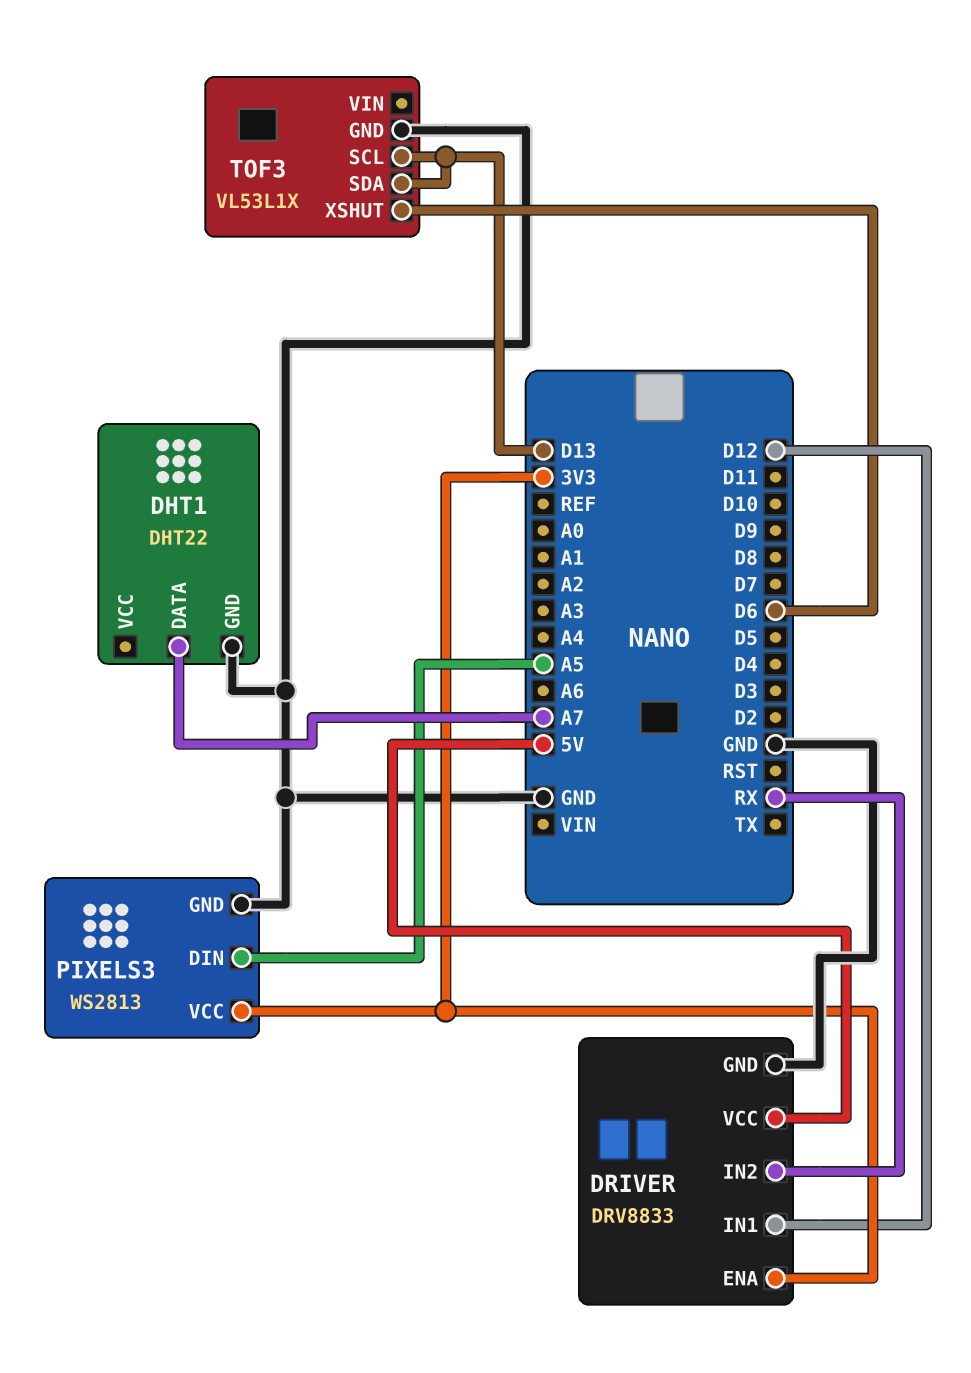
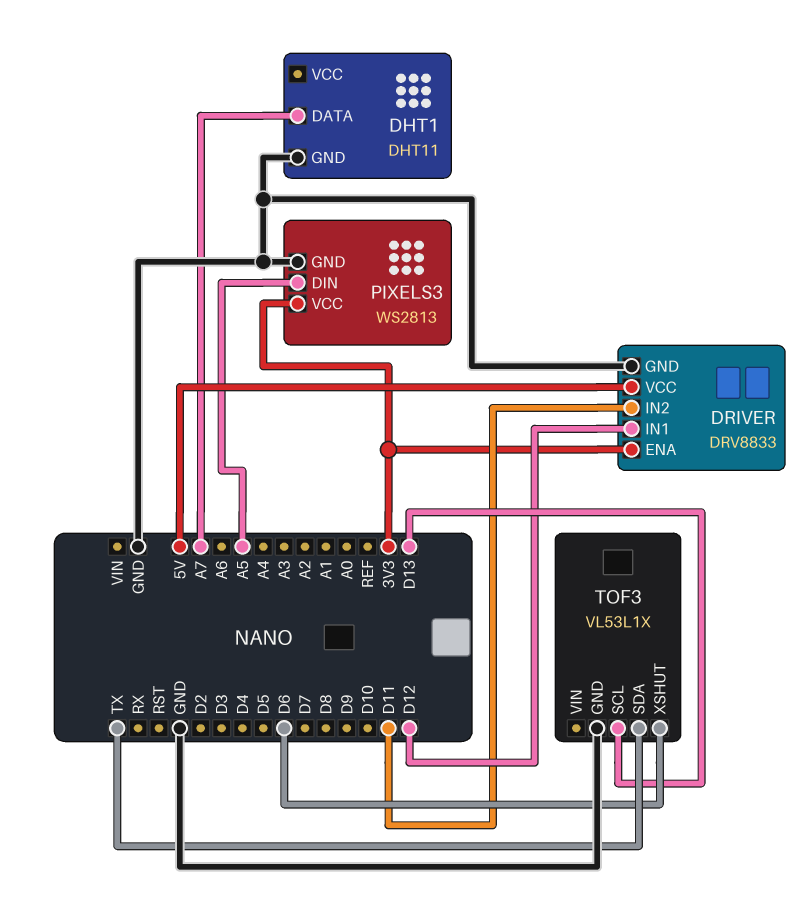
DHT1: DHT22 -> DHT11
DRIVER pin IN2: RX -> D11
TOF3 pin SDA: D13 -> TX

